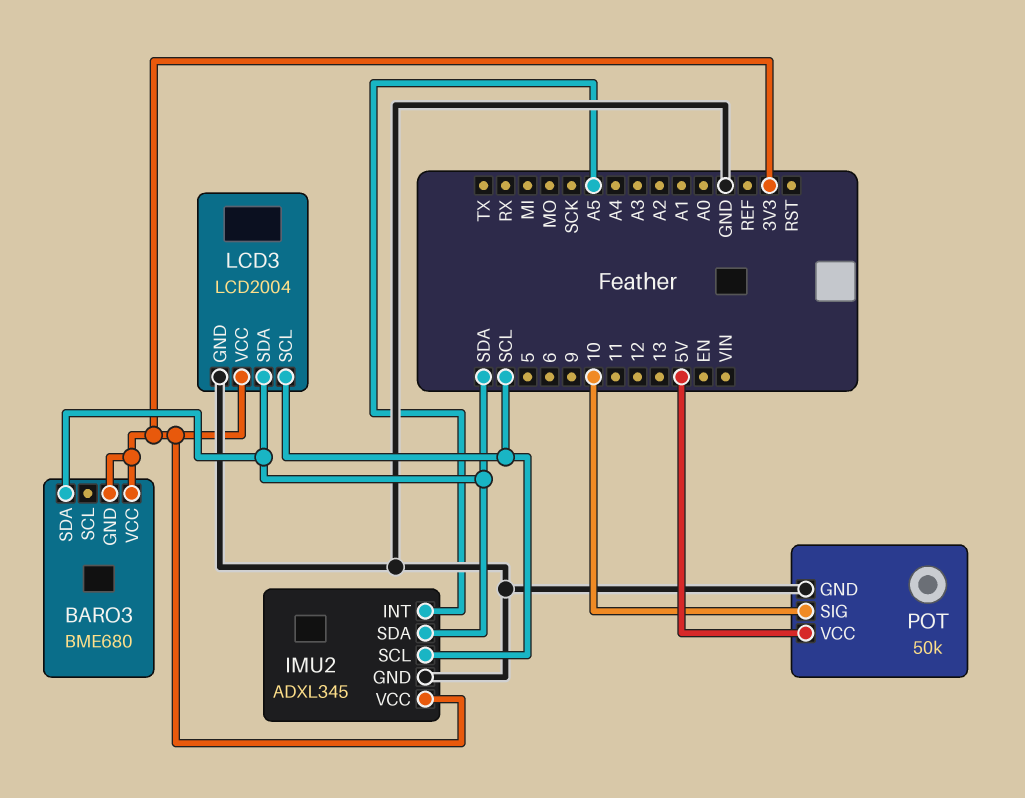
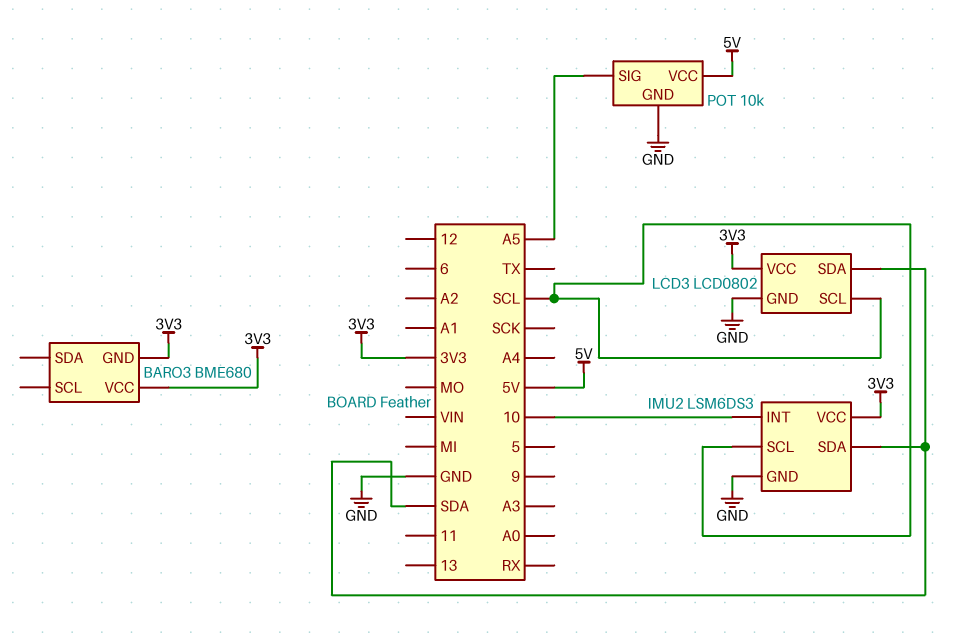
BARO3 pin SDA: SDA -> none
IMU2: ADXL345 -> LSM6DS3
IMU2 pin INT: A5 -> 10
LCD3: LCD2004 -> LCD0802
POT: 50k -> 10k
POT pin SIG: 10 -> A5

